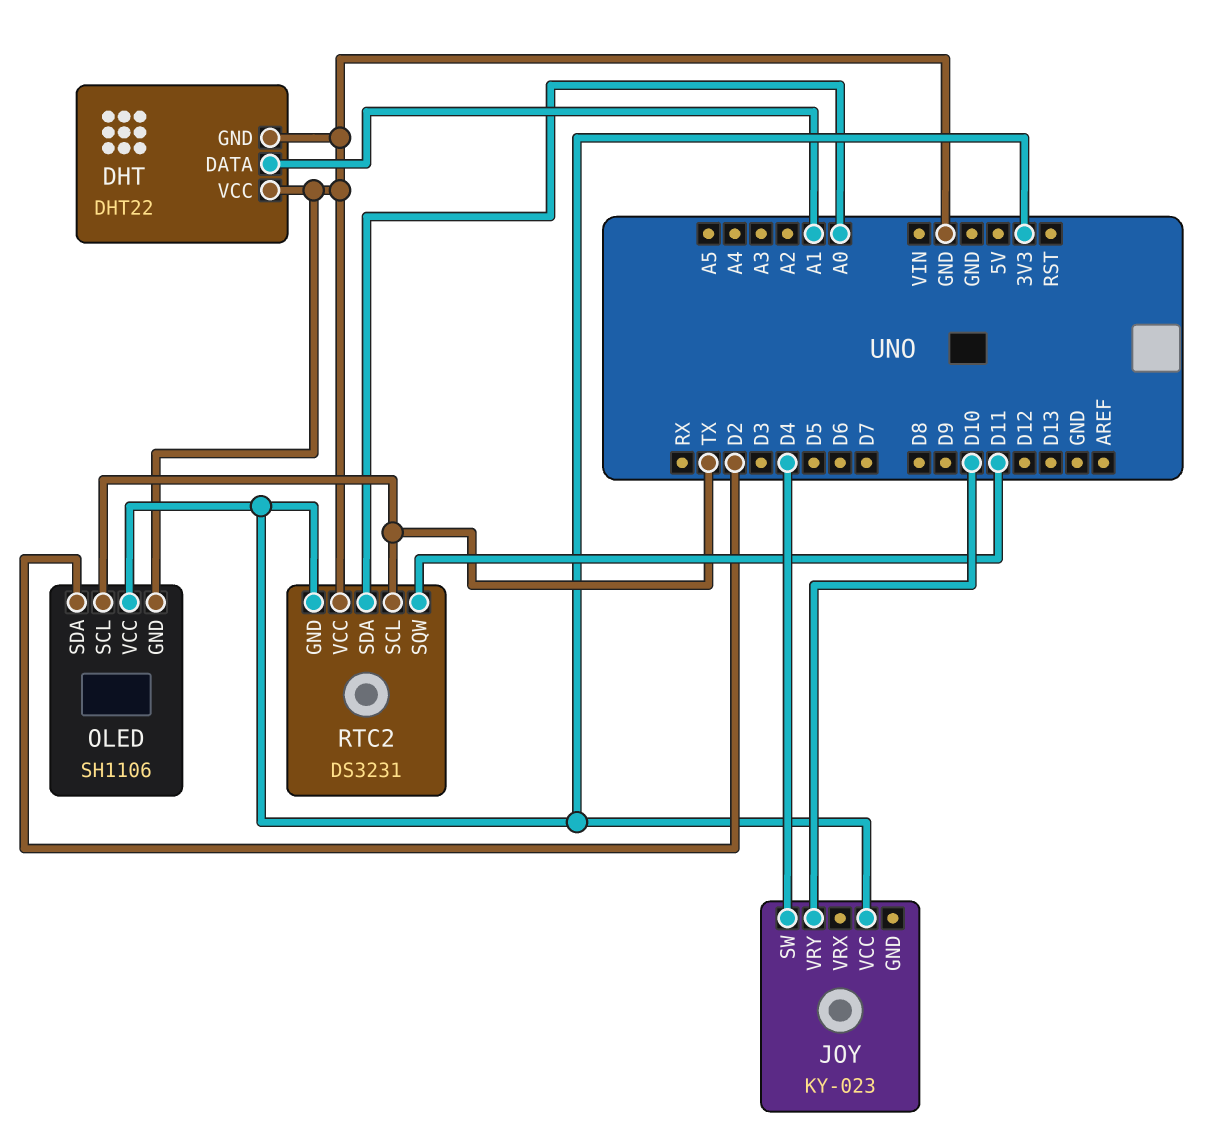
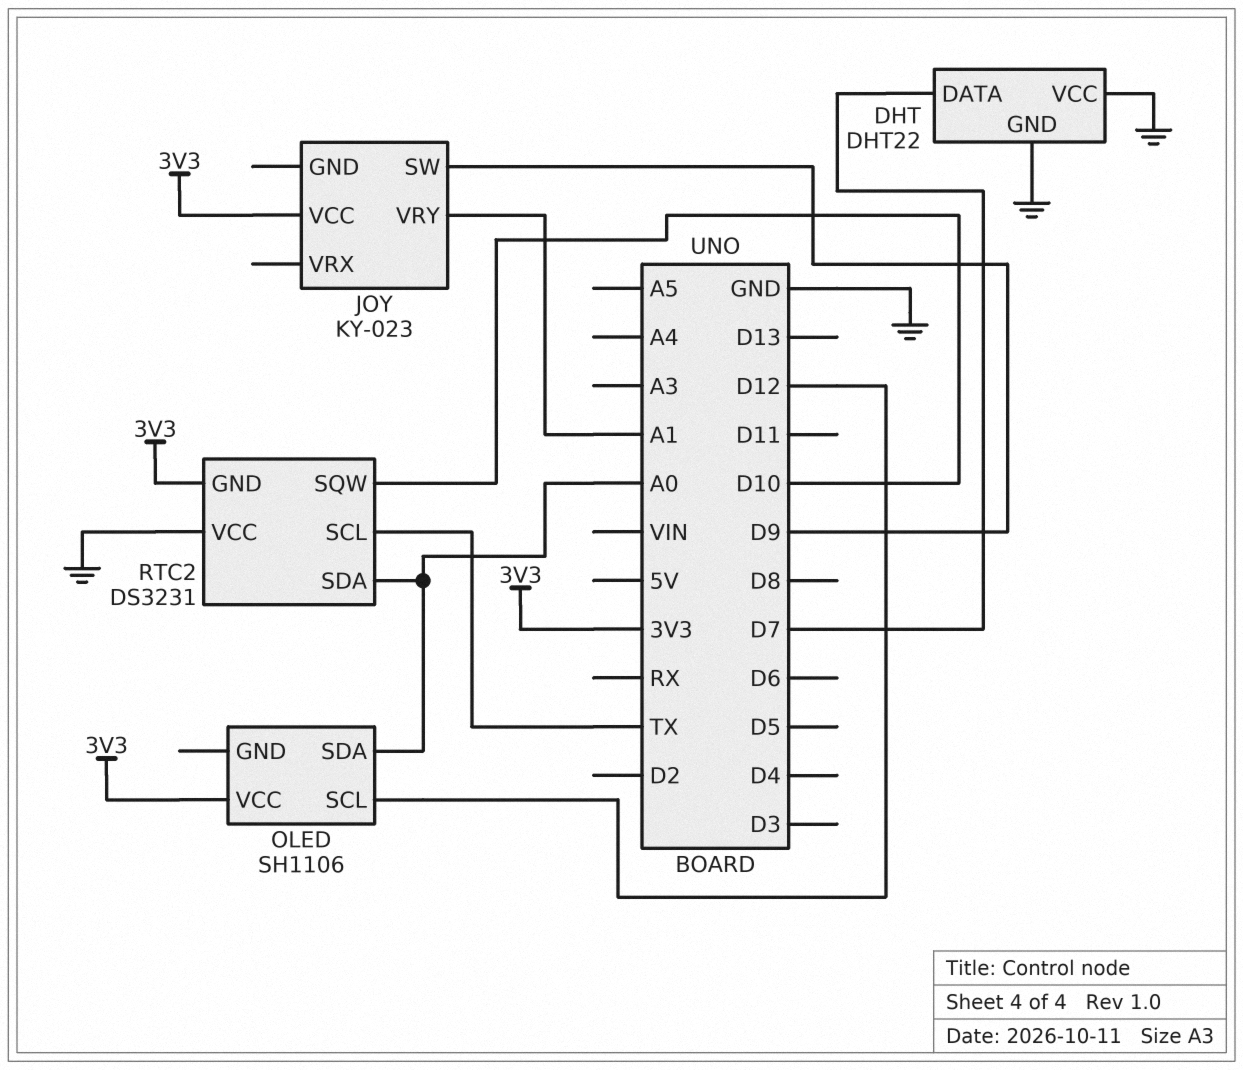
DHT pin DATA: A1 -> D7
JOY pin SW: D4 -> D9
JOY pin VRY: D10 -> A1
OLED pin GND: GND -> none
OLED pin SCL: TX -> D12
OLED pin SDA: D2 -> A0
RTC2 pin SQW: D11 -> D10

